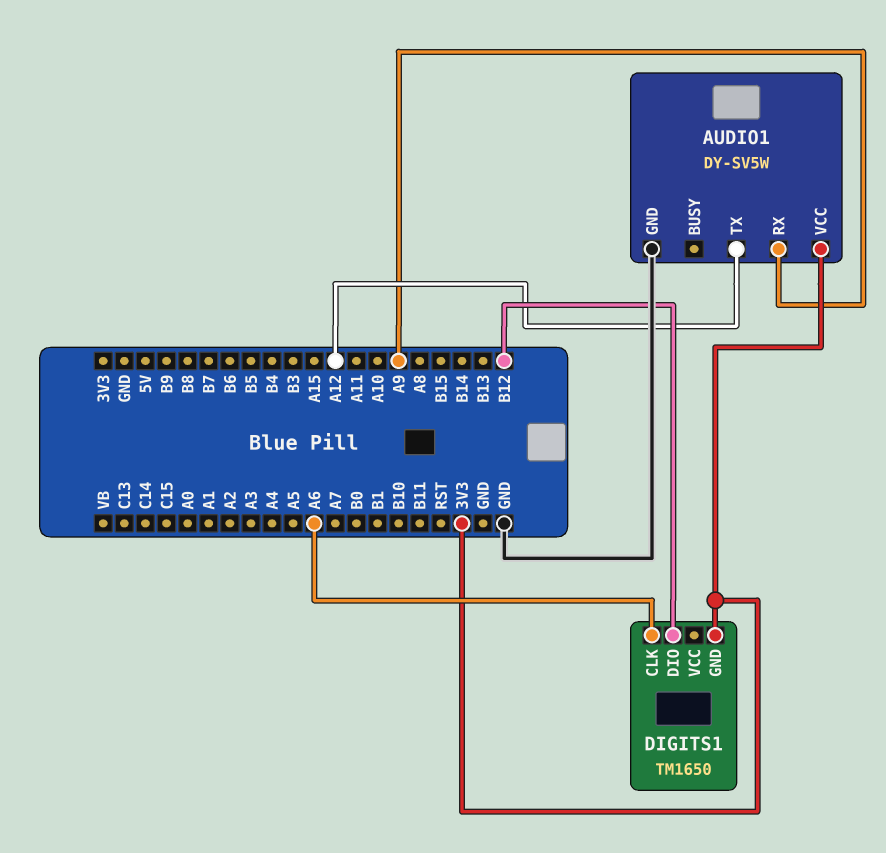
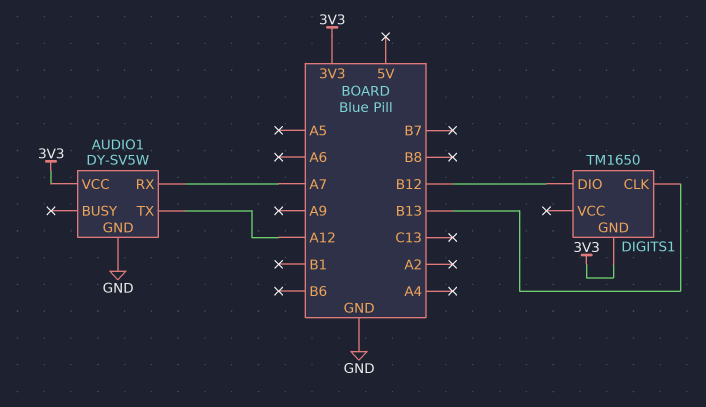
AUDIO1 pin RX: A9 -> A7
DIGITS1 pin CLK: A6 -> B13

